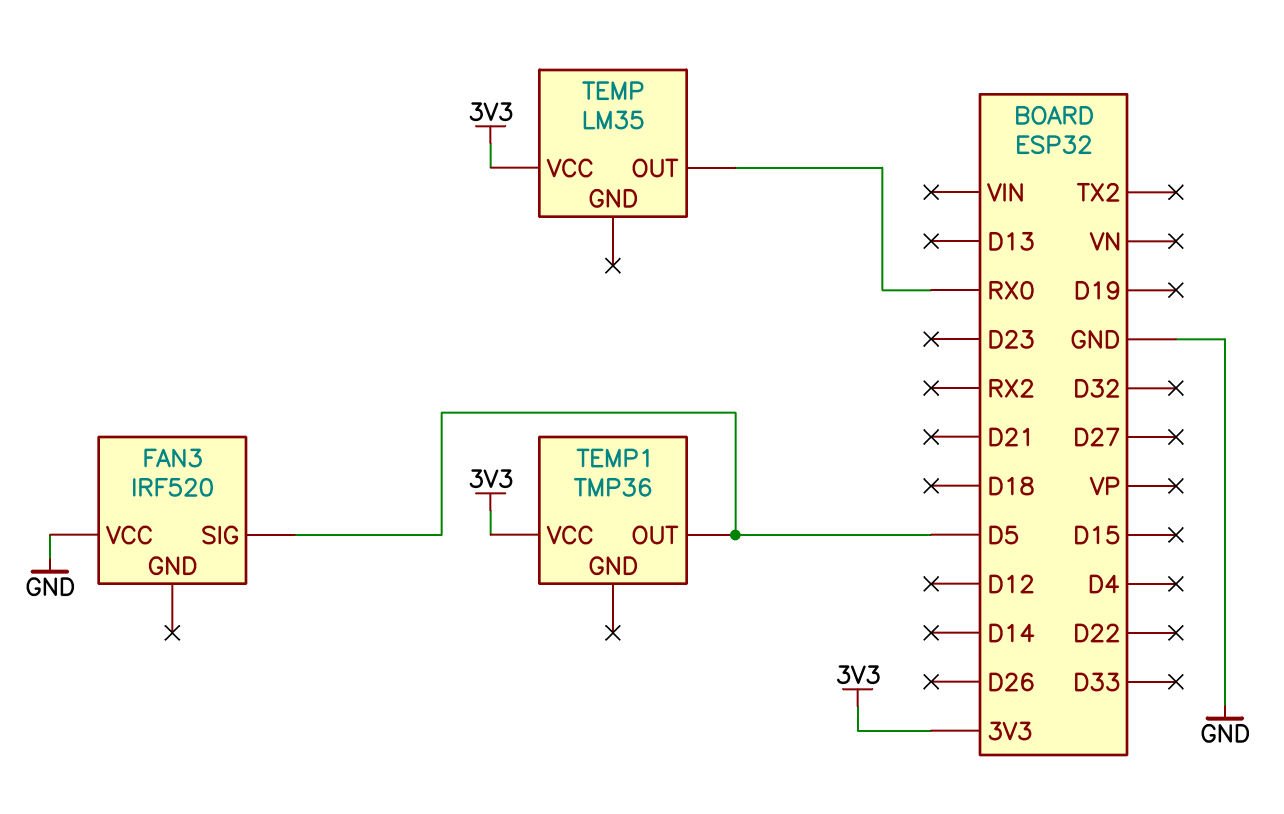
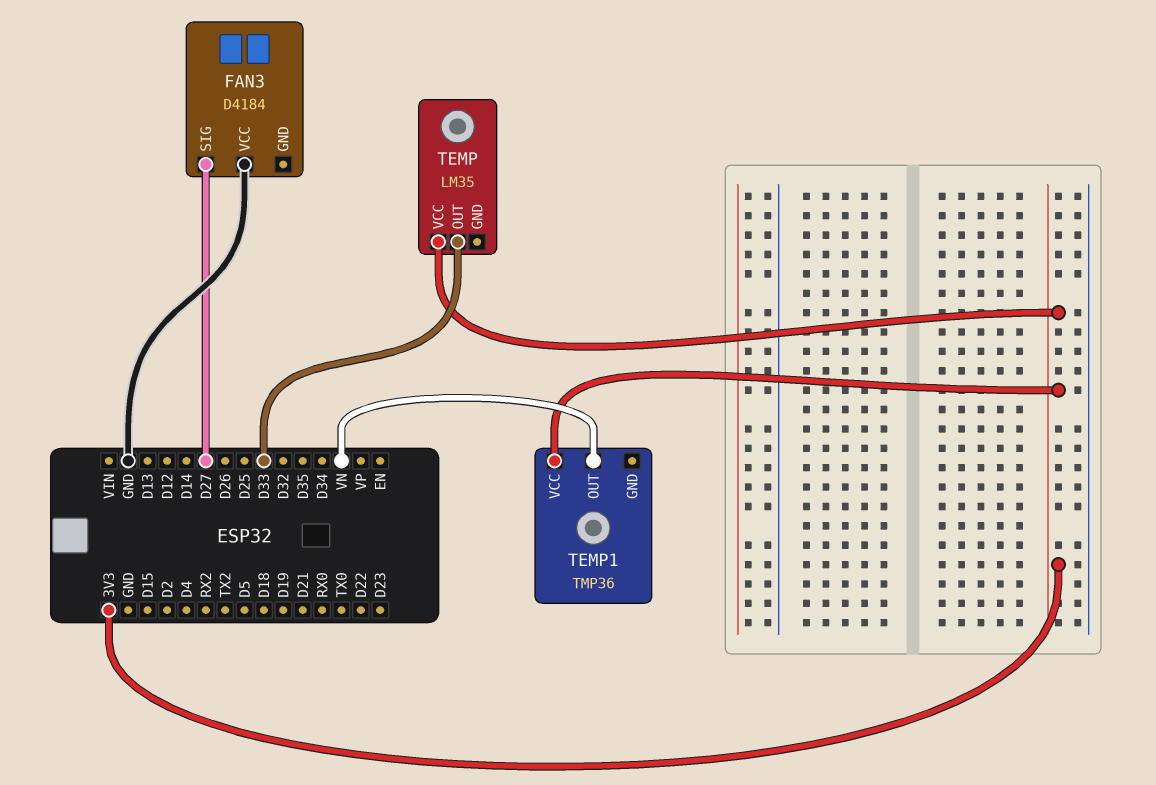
FAN3: IRF520 -> D4184
FAN3 pin SIG: D5 -> D27
TEMP pin OUT: RX0 -> D33
TEMP1 pin OUT: D5 -> VN

